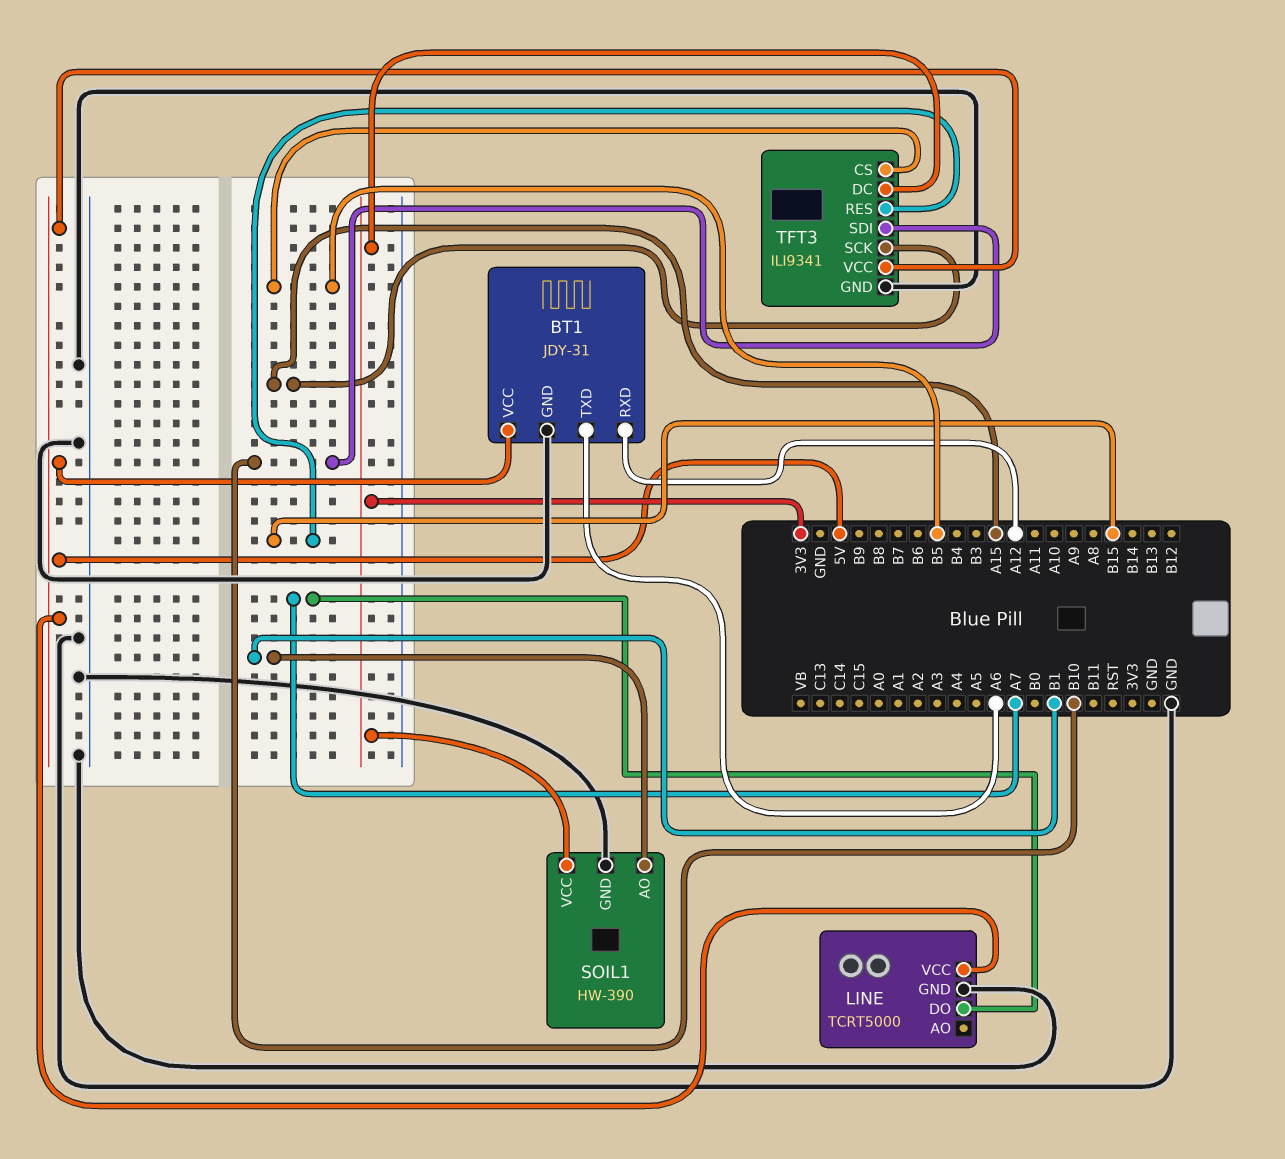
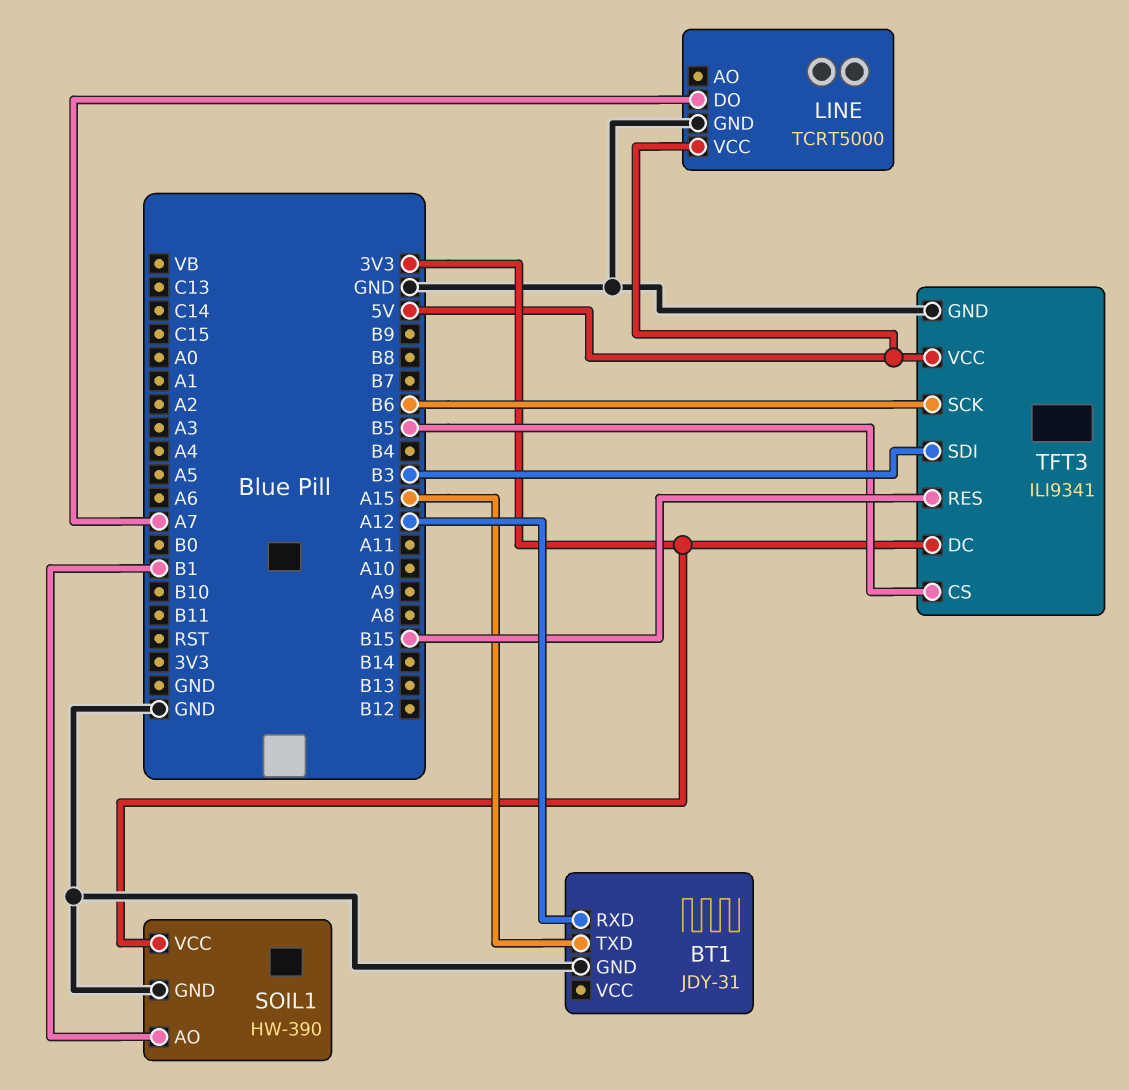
BT1 pin TXD: A6 -> A15
BT1 pin VCC: 5V -> none
TFT3 pin SCK: A15 -> B6
TFT3 pin SDI: B10 -> B3

